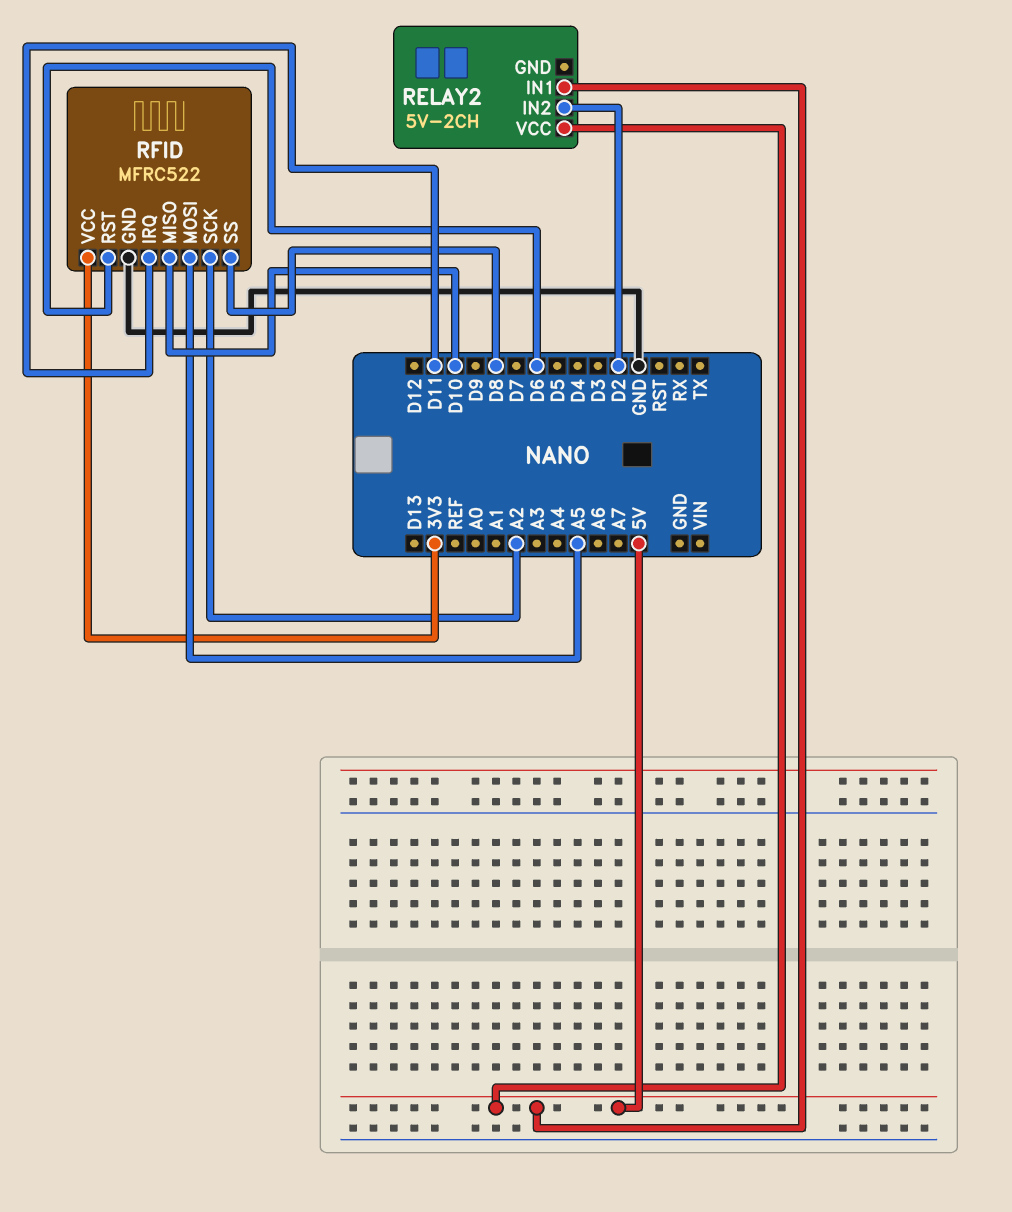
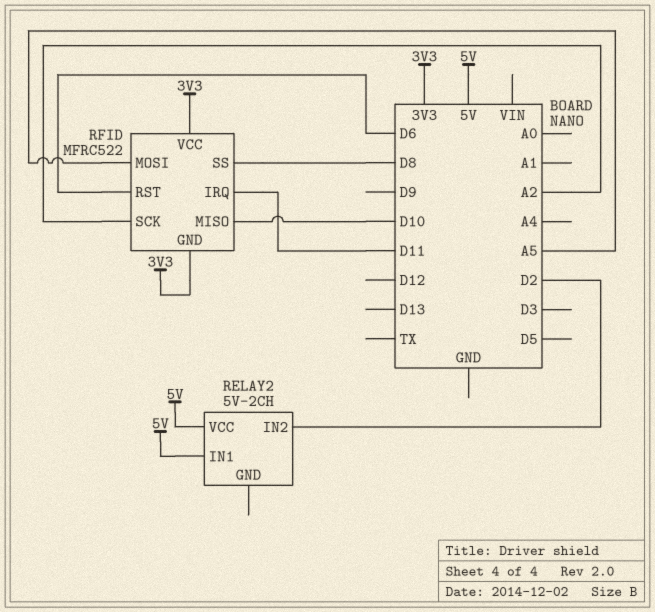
RFID pin GND: GND -> 3V3

